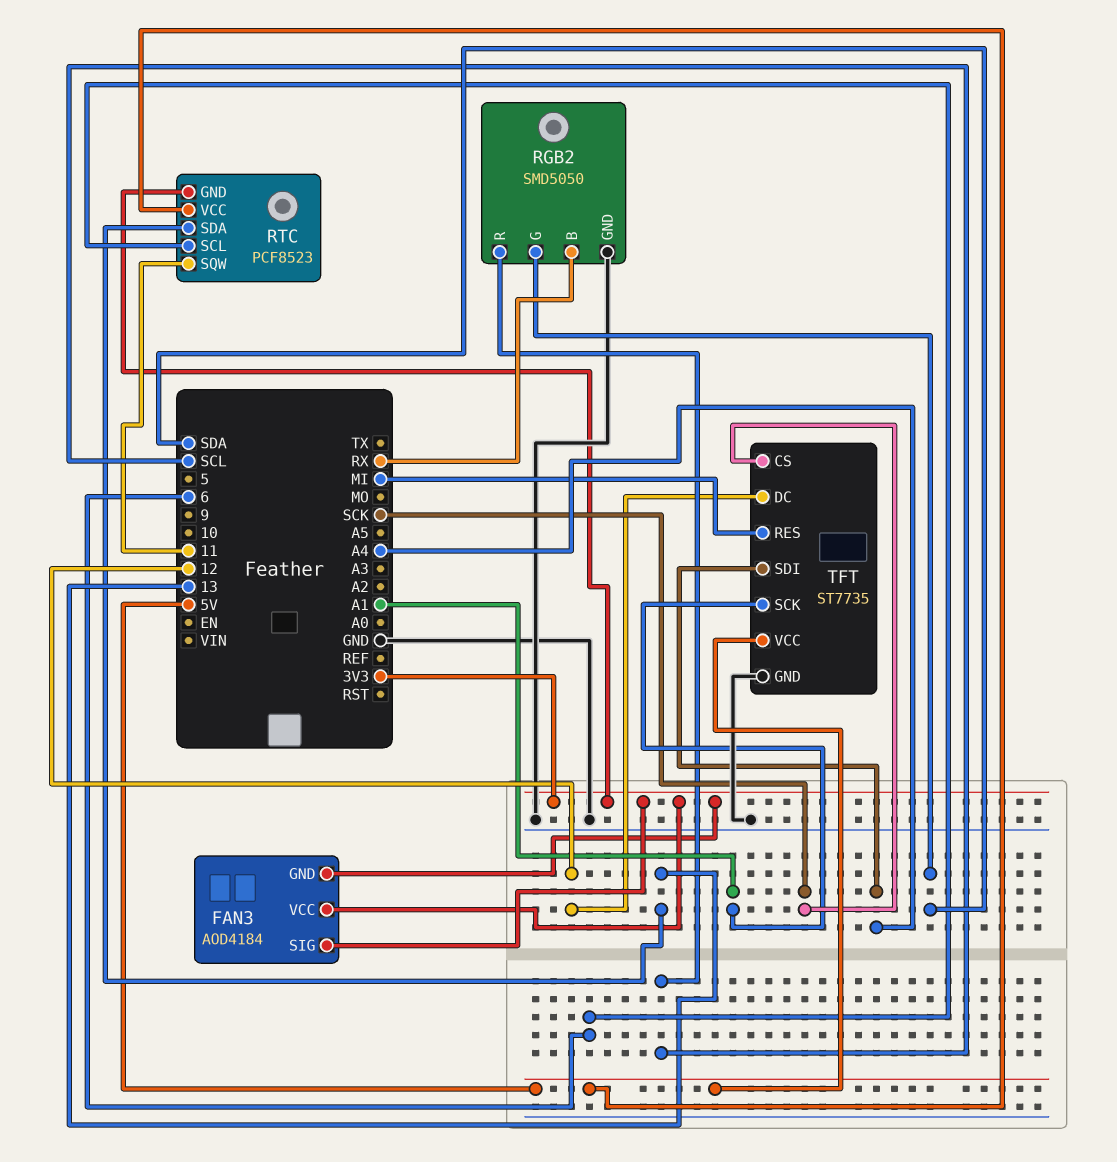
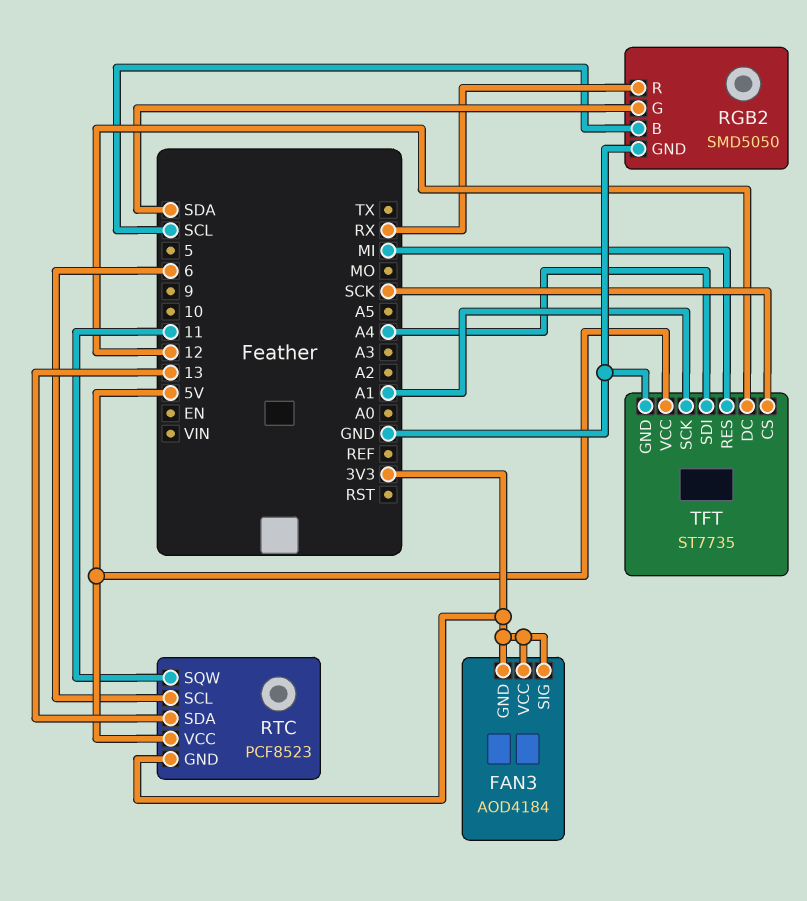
RGB2 pin B: RX -> SCL
RGB2 pin R: SCL -> RX

